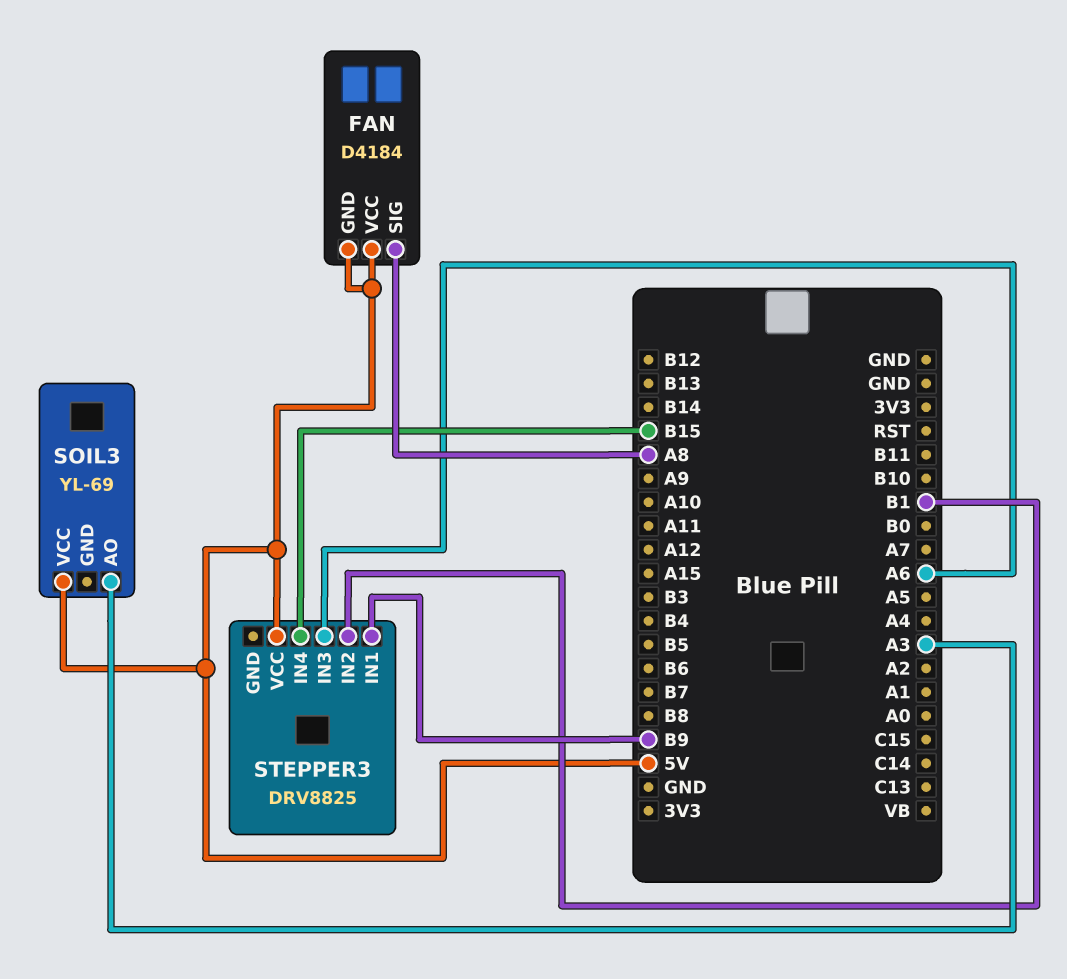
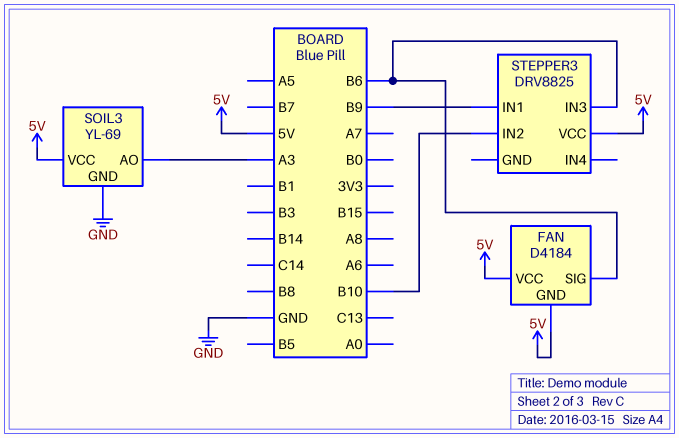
FAN pin SIG: A8 -> B6
SOIL3 pin GND: none -> GND
STEPPER3 pin IN2: B1 -> B10
STEPPER3 pin IN3: A6 -> B6
STEPPER3 pin IN4: B15 -> none

